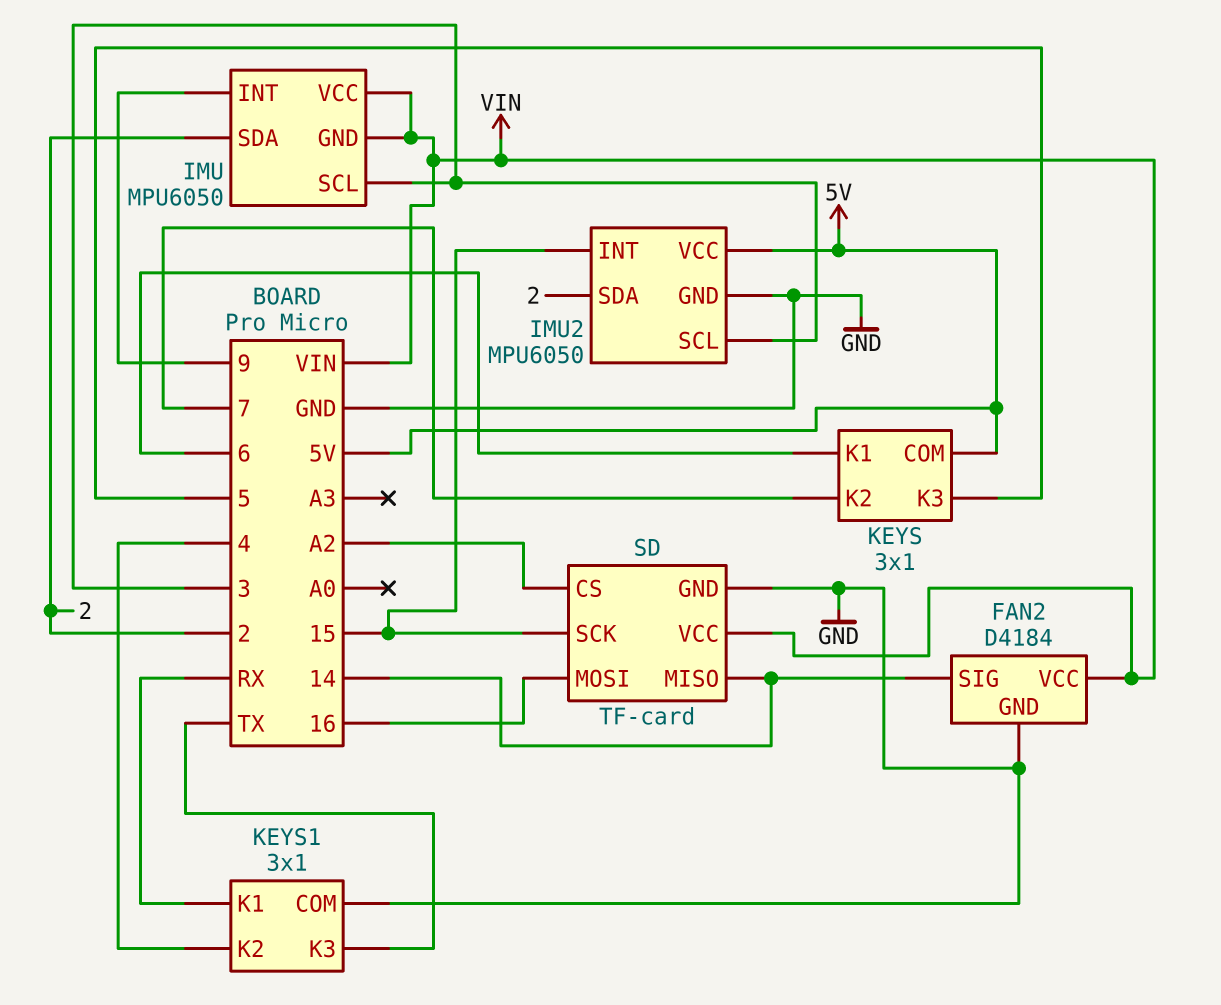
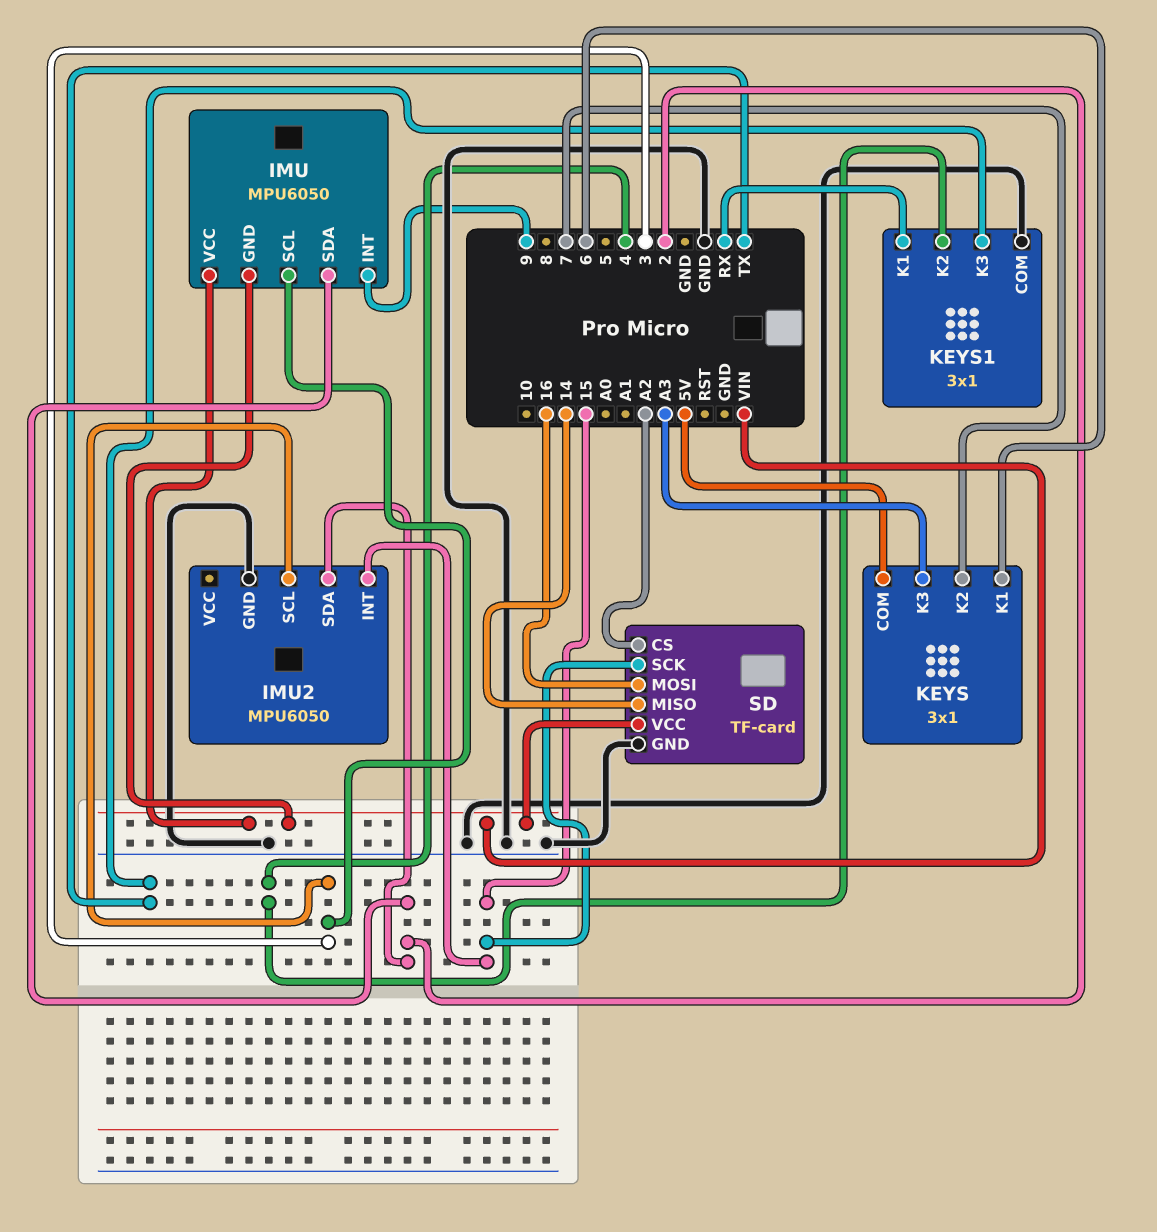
FAN2: D4184 -> none
FAN2 pin GND: GND -> none
FAN2 pin SIG: 14 -> none
FAN2 pin VCC: VIN -> none
IMU2 pin VCC: 5V -> none
KEYS pin K3: 5 -> A3

